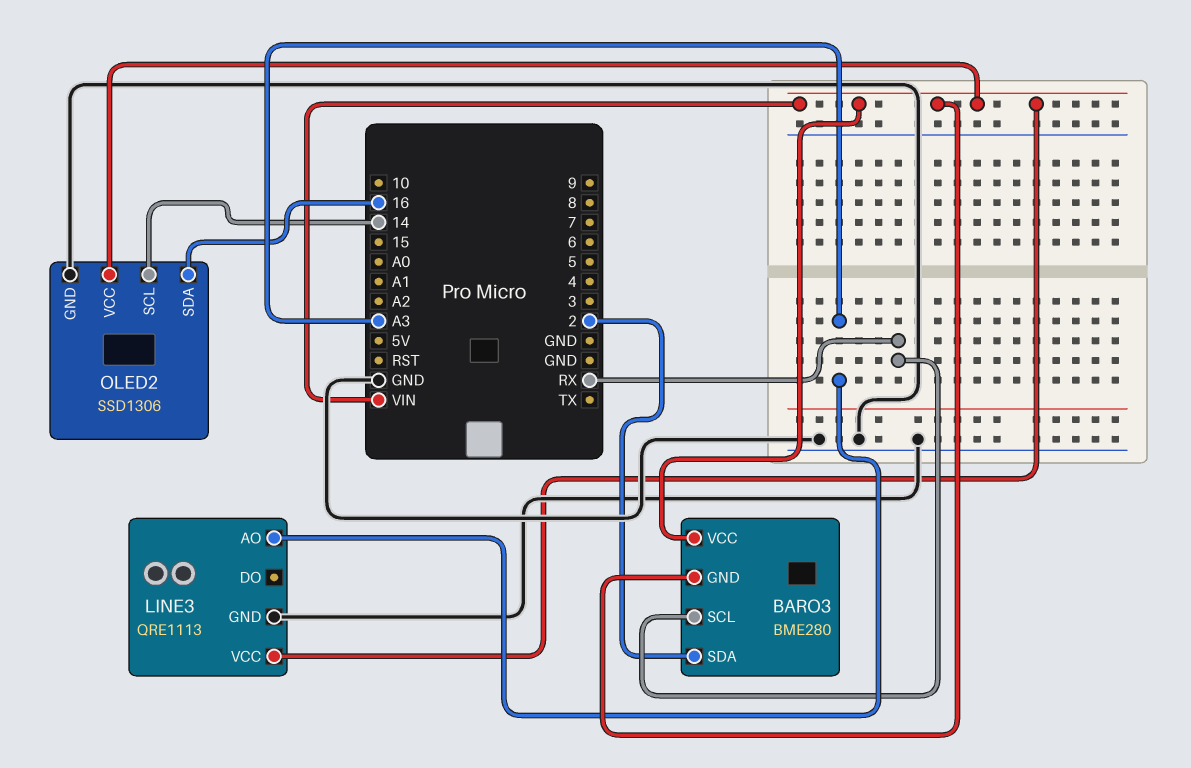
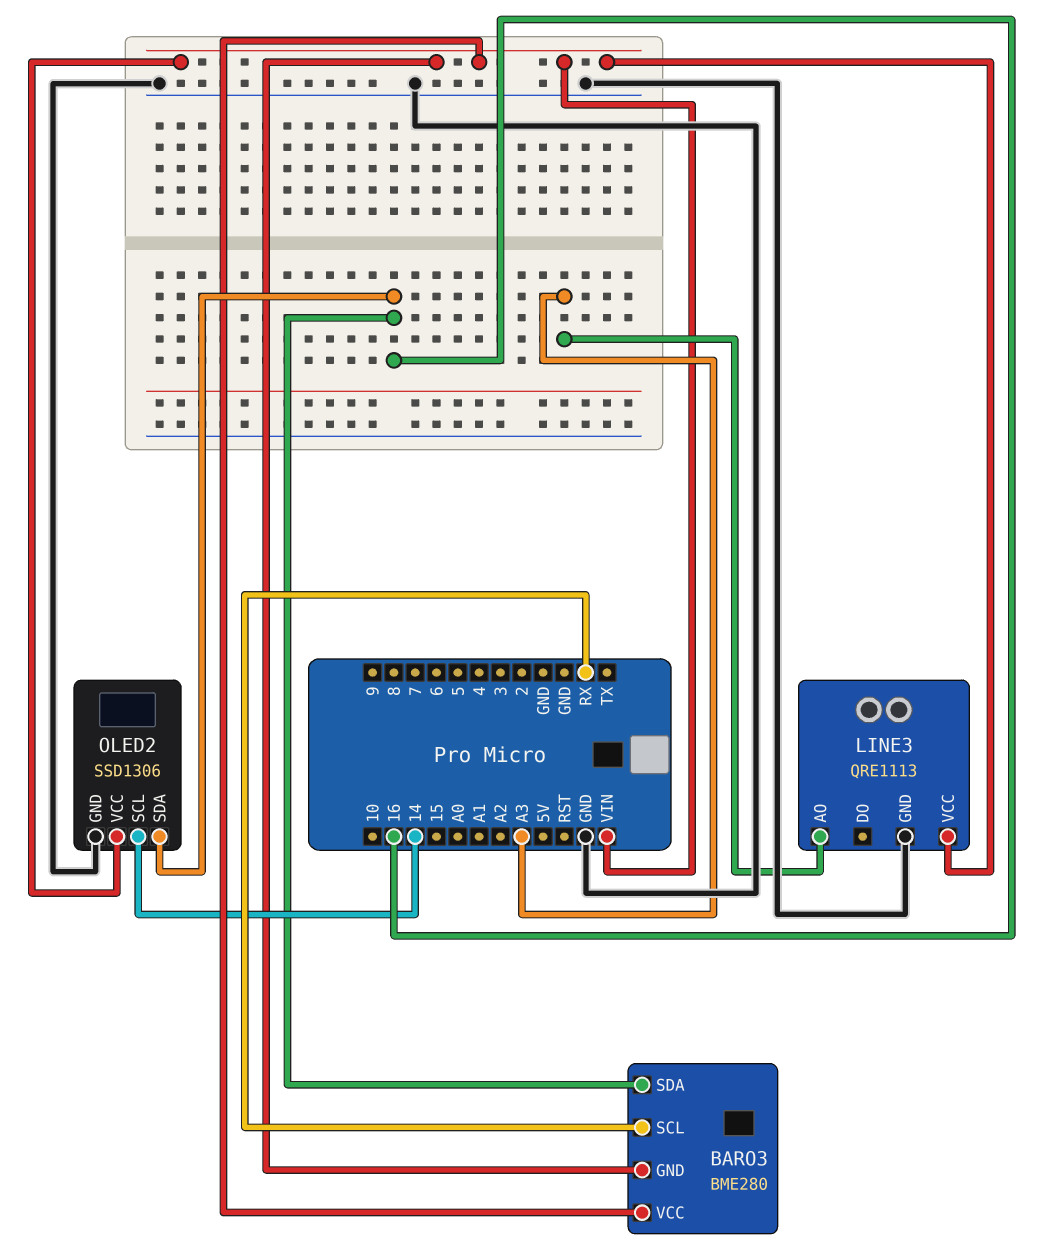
BARO3 pin SDA: 2 -> 16

